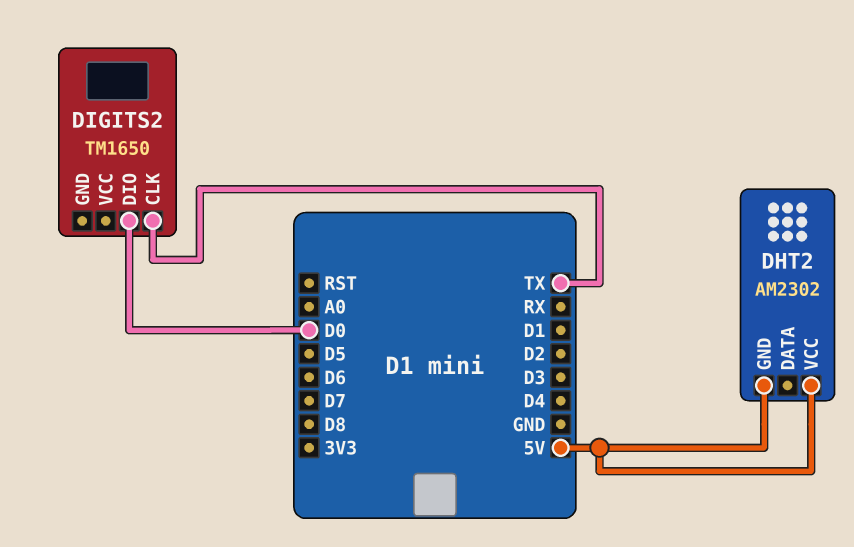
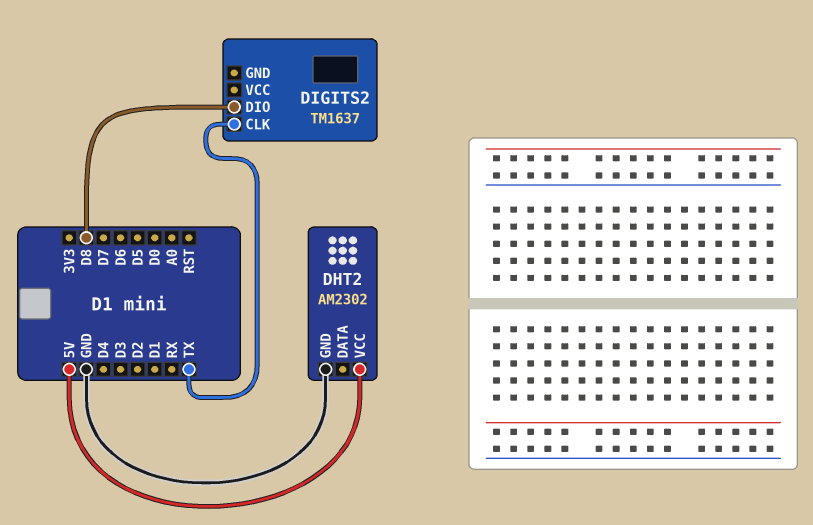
DHT2 pin GND: 5V -> GND
DIGITS2: TM1650 -> TM1637
DIGITS2 pin DIO: D0 -> D8

